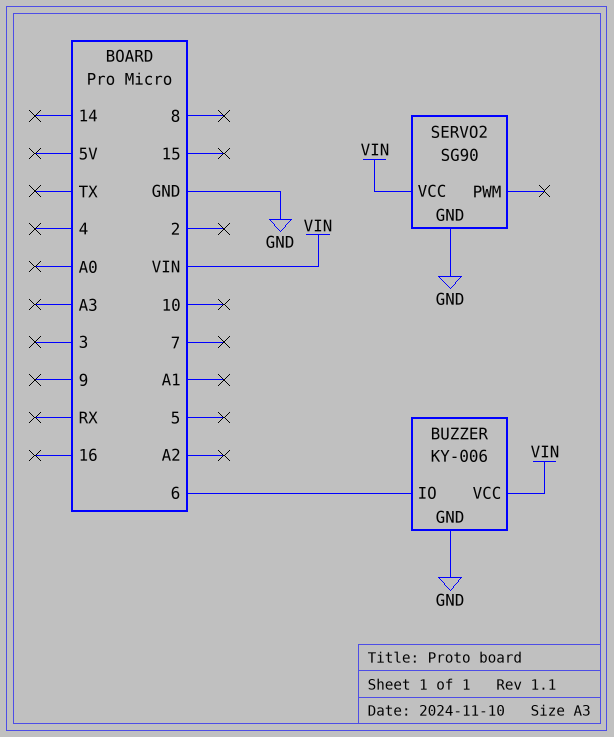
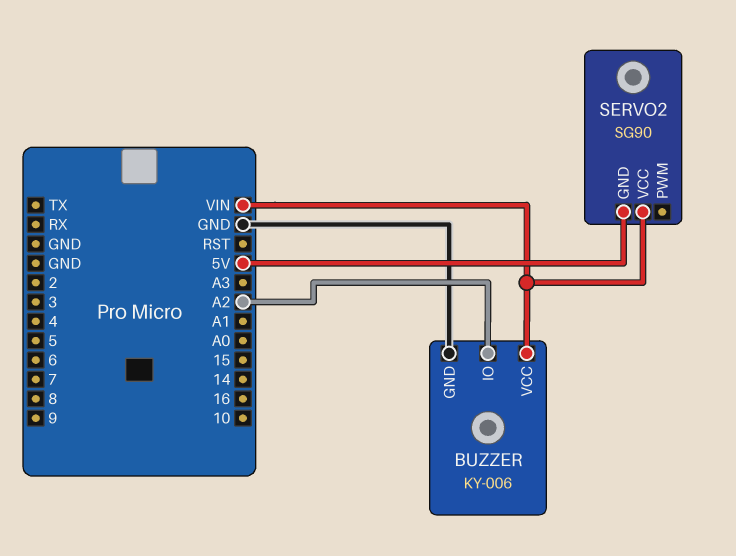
BUZZER pin IO: 6 -> A2
SERVO2 pin GND: GND -> 5V

